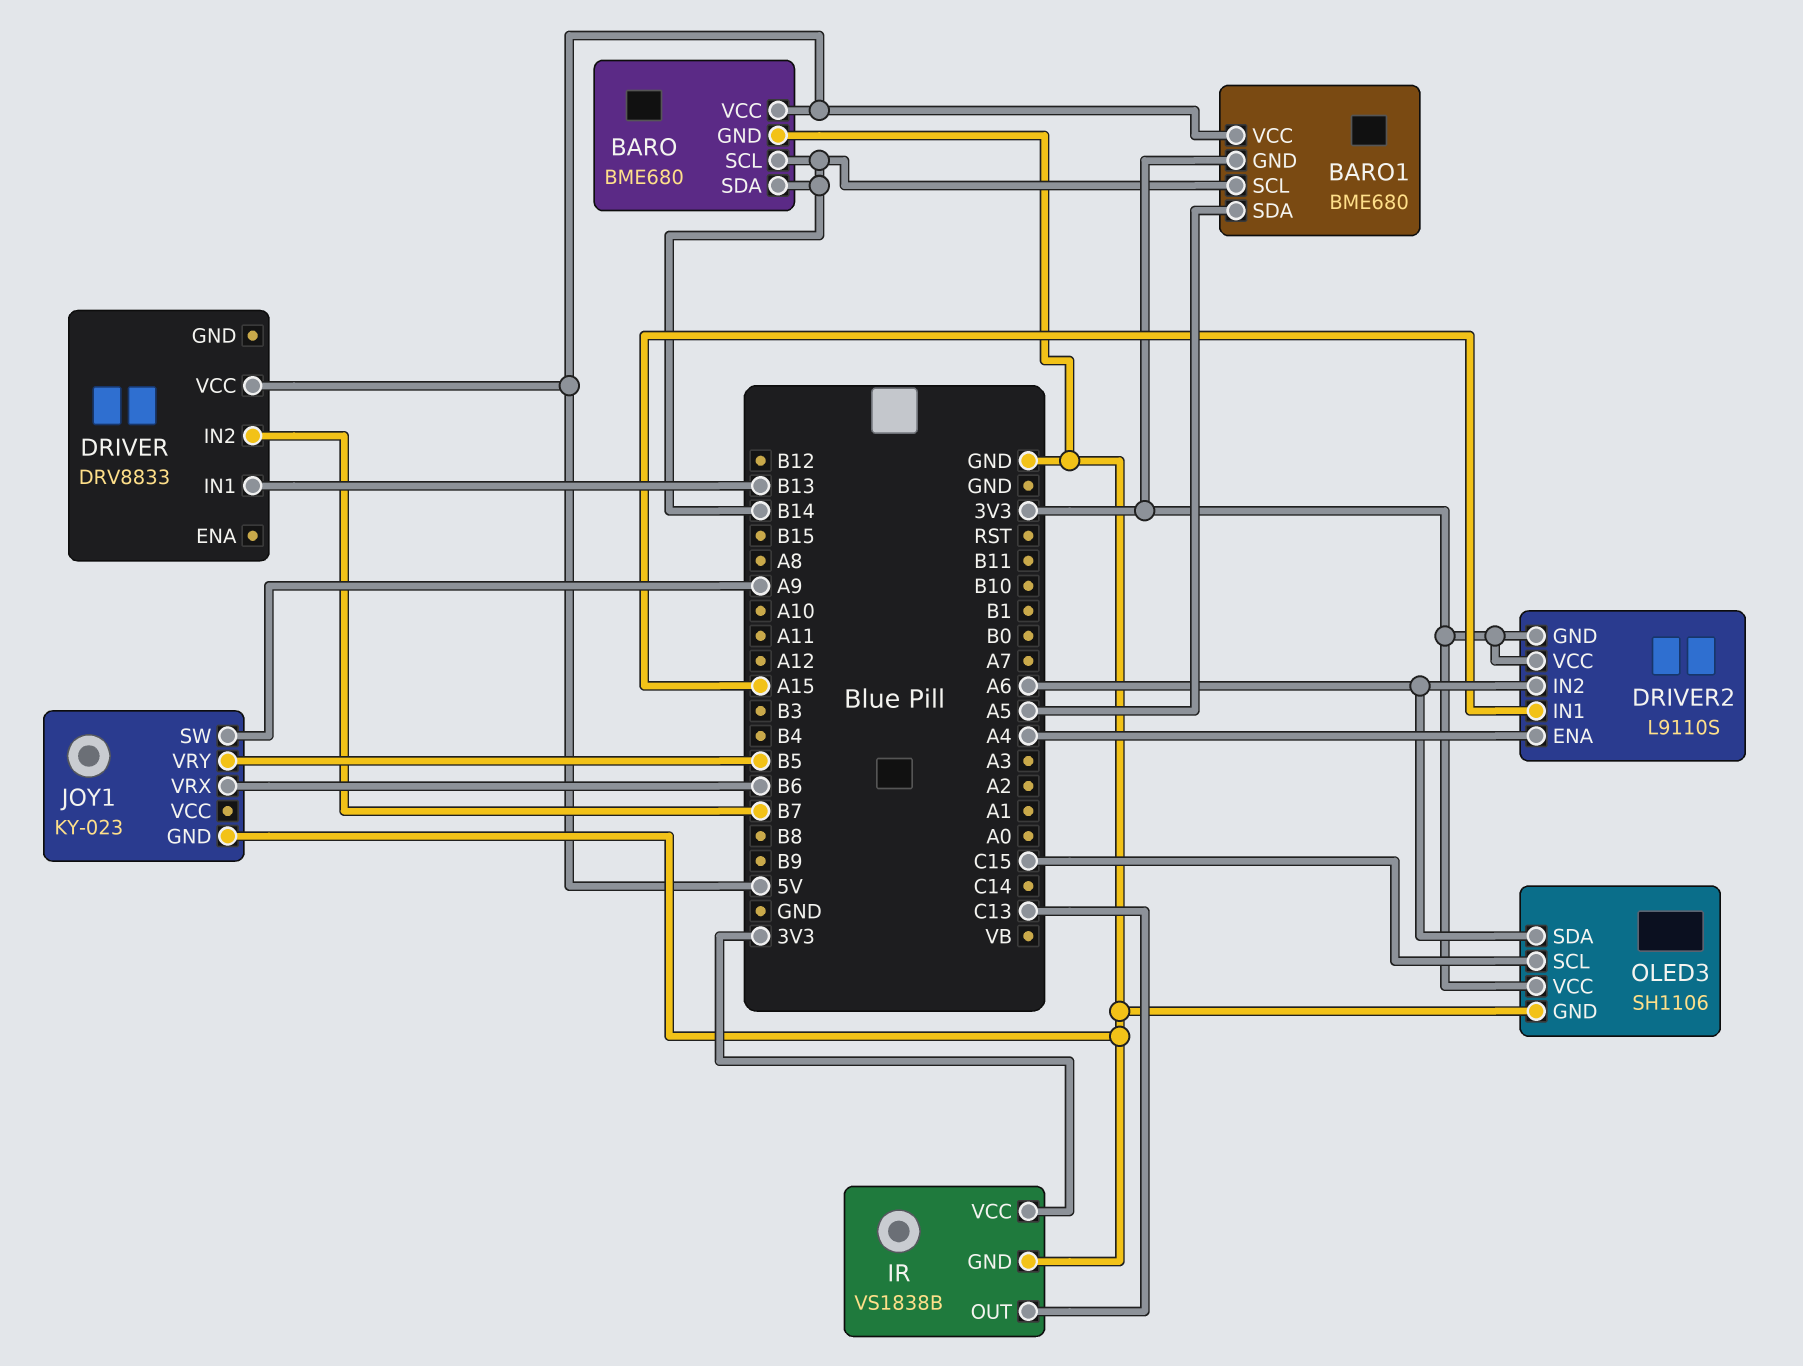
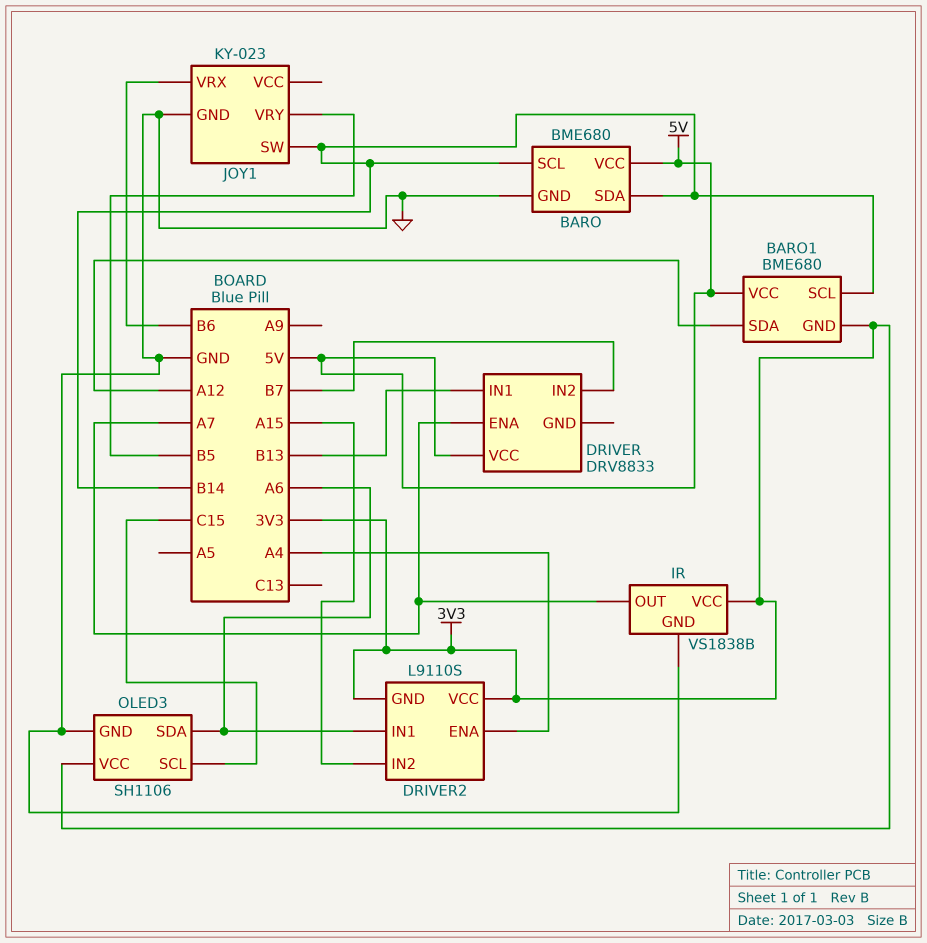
BARO1 pin SDA: A5 -> A12
DRIVER pin ENA: none -> A7
DRIVER2 pin IN1: A15 -> A6
DRIVER2 pin IN2: A6 -> A15
IR pin OUT: C13 -> A7
JOY1 pin SW: A9 -> B14

